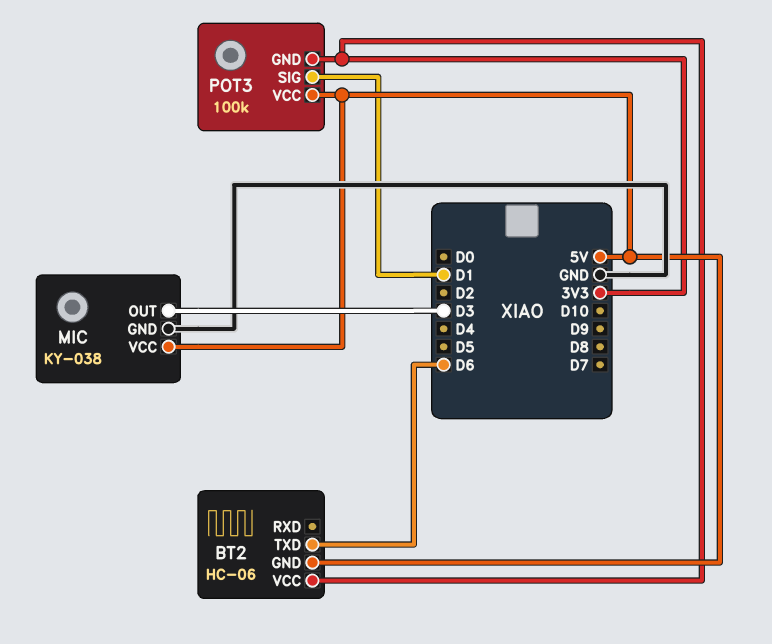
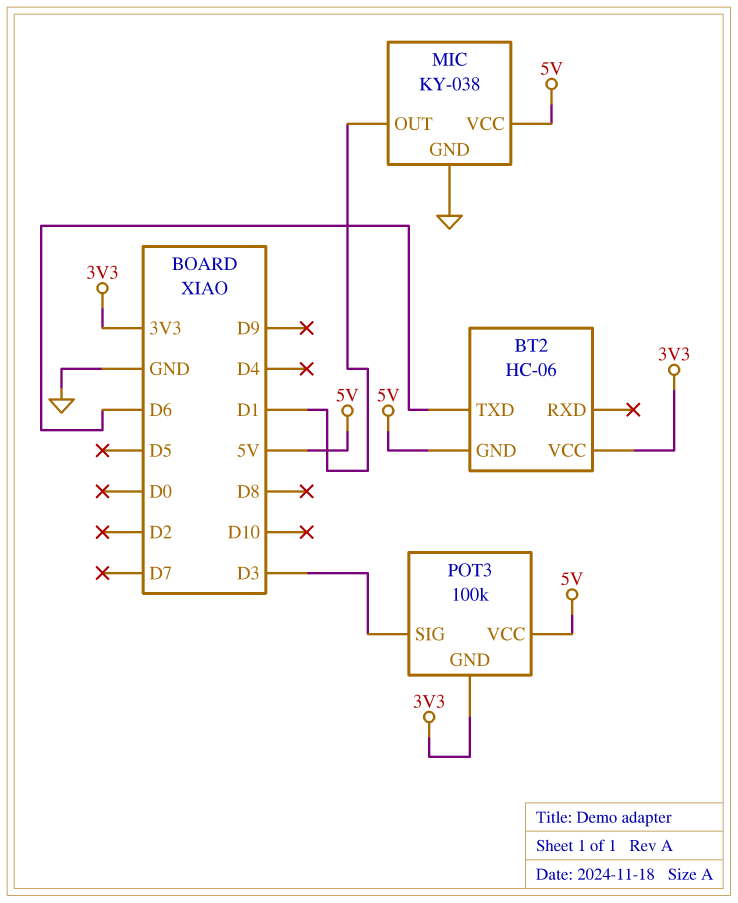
MIC pin OUT: D3 -> D1
POT3 pin SIG: D1 -> D3

